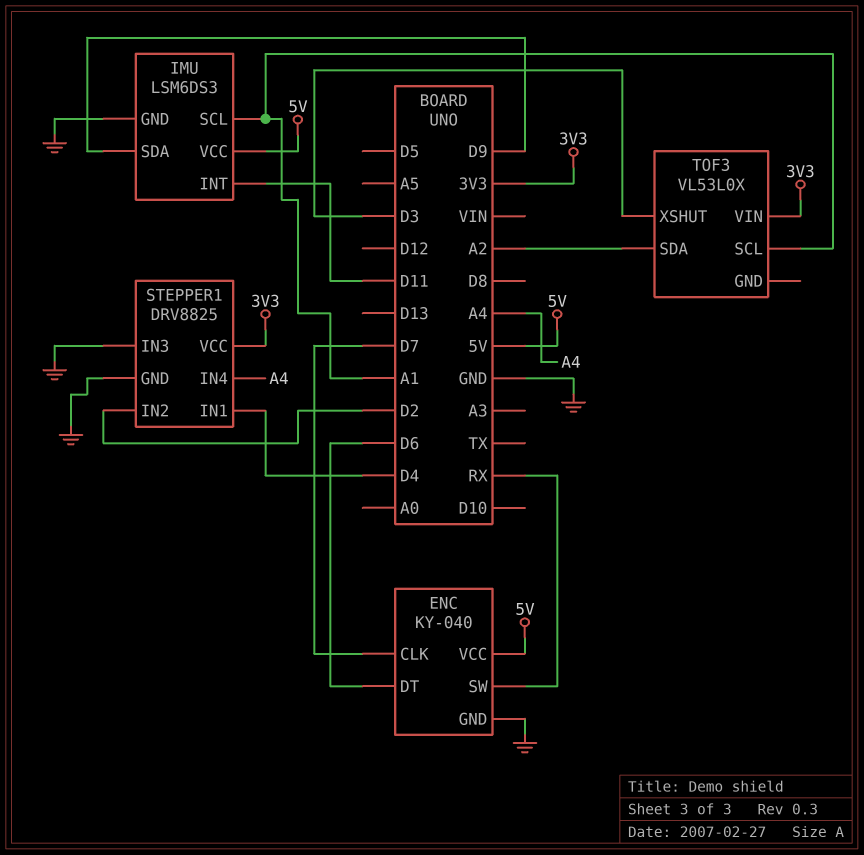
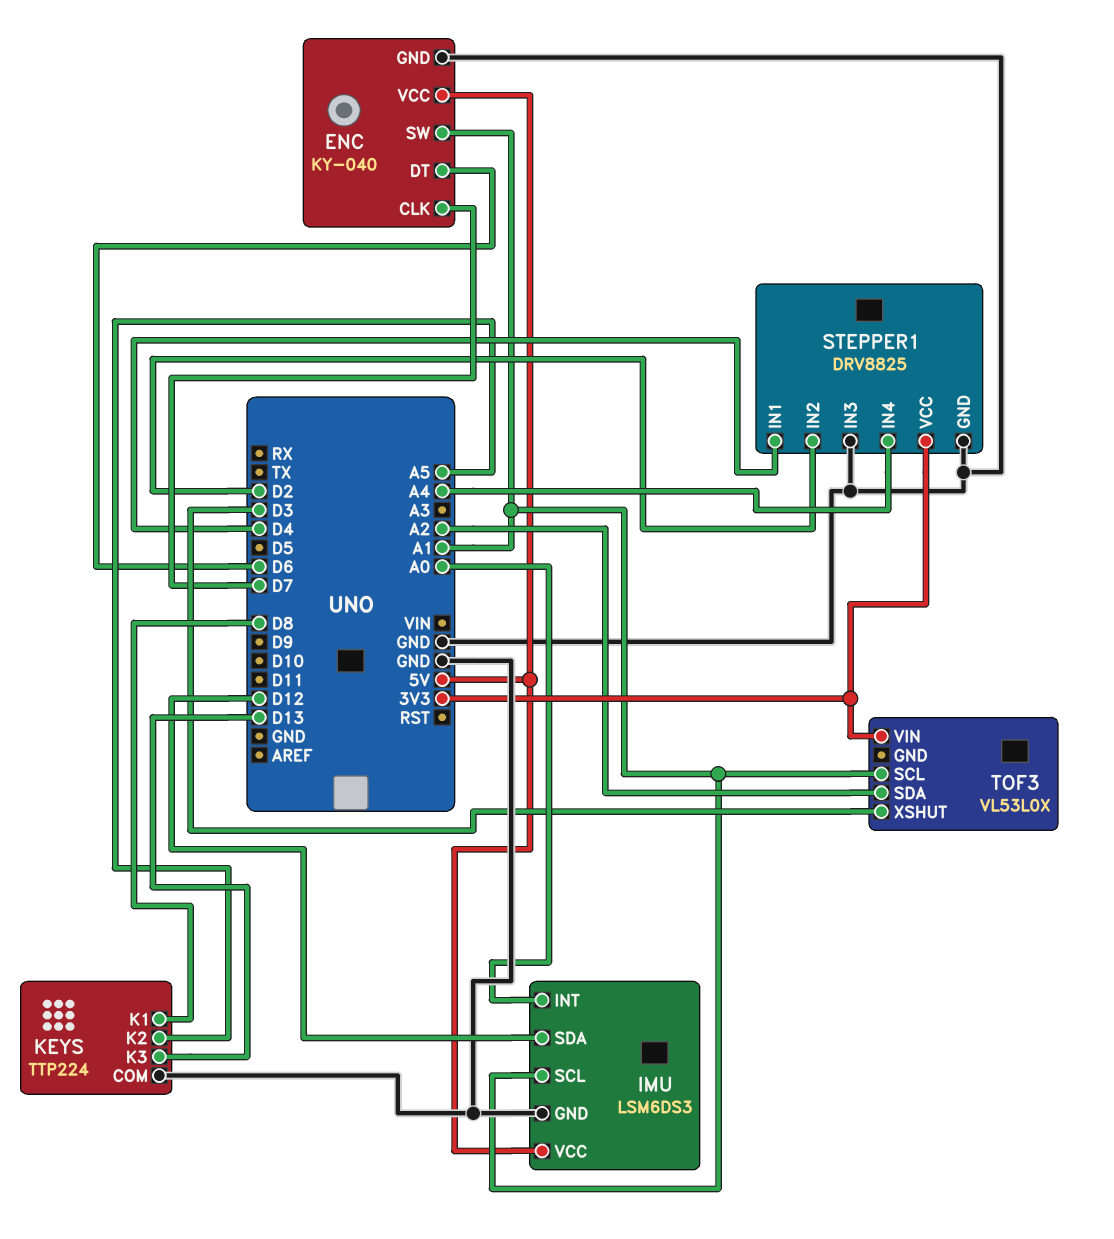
ENC pin SW: RX -> A1
IMU pin INT: D11 -> A0
IMU pin SDA: D9 -> D12
KEYS: none -> TTP224
KEYS pin COM: none -> GND
KEYS pin K1: none -> D8
KEYS pin K2: none -> A5
KEYS pin K3: none -> D13

